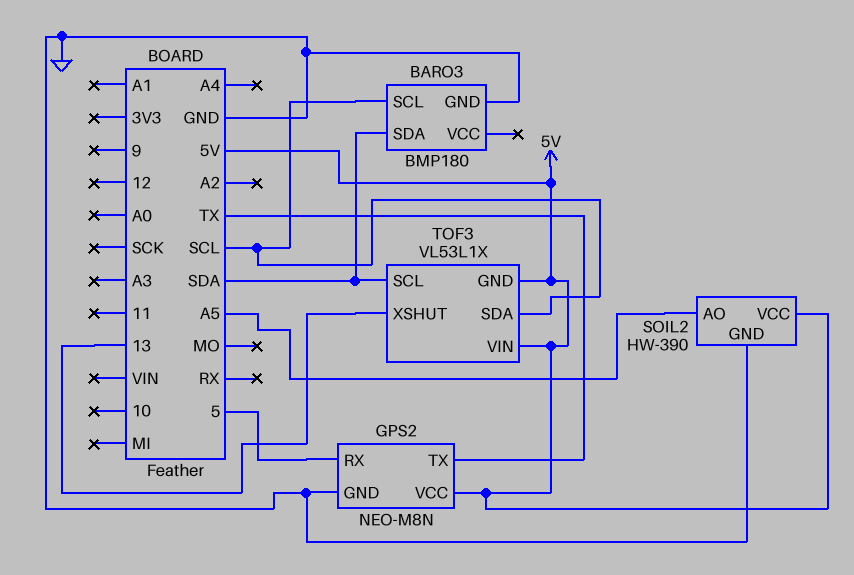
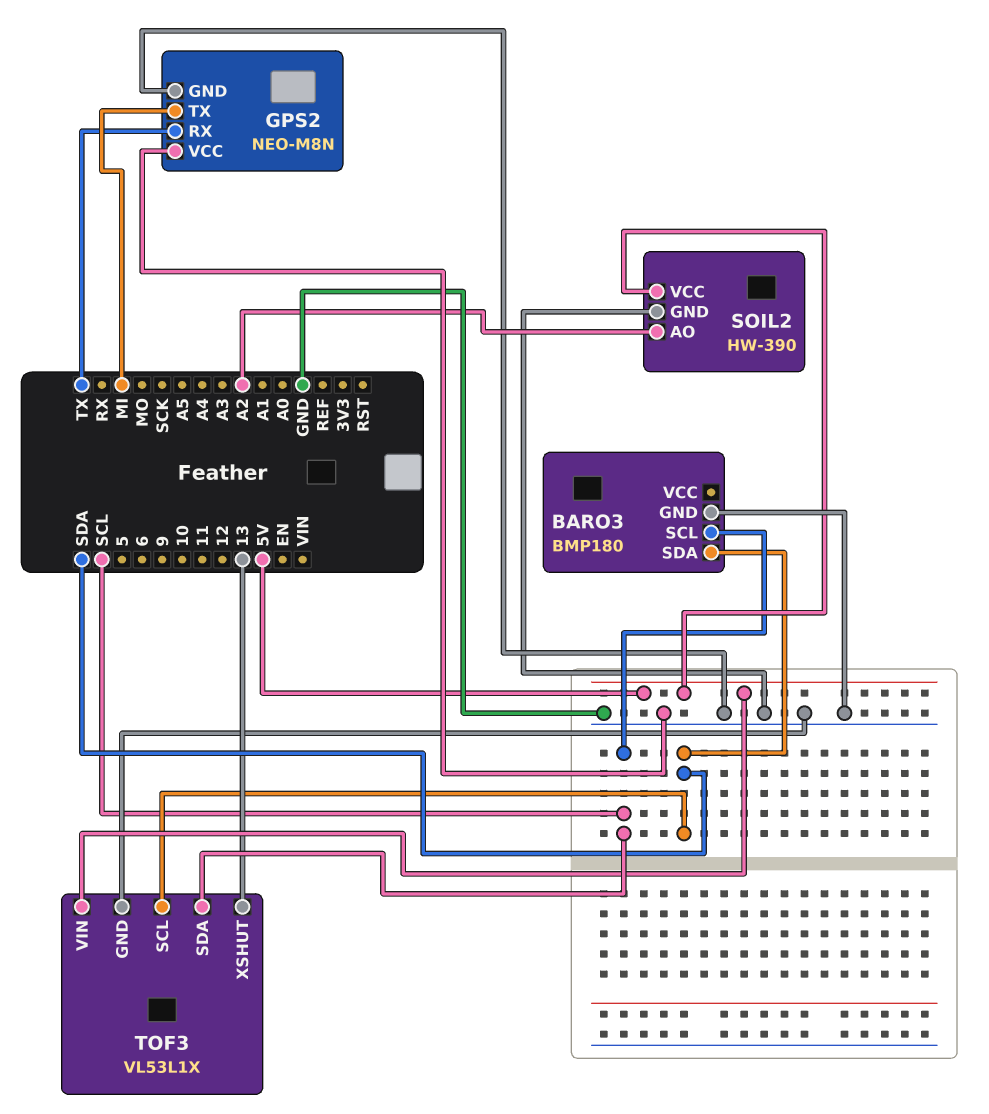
GPS2 pin RX: 5 -> TX
GPS2 pin TX: TX -> MI
GPS2 pin VCC: 5V -> GND
SOIL2 pin AO: A5 -> A2
TOF3 pin GND: 5V -> GND

